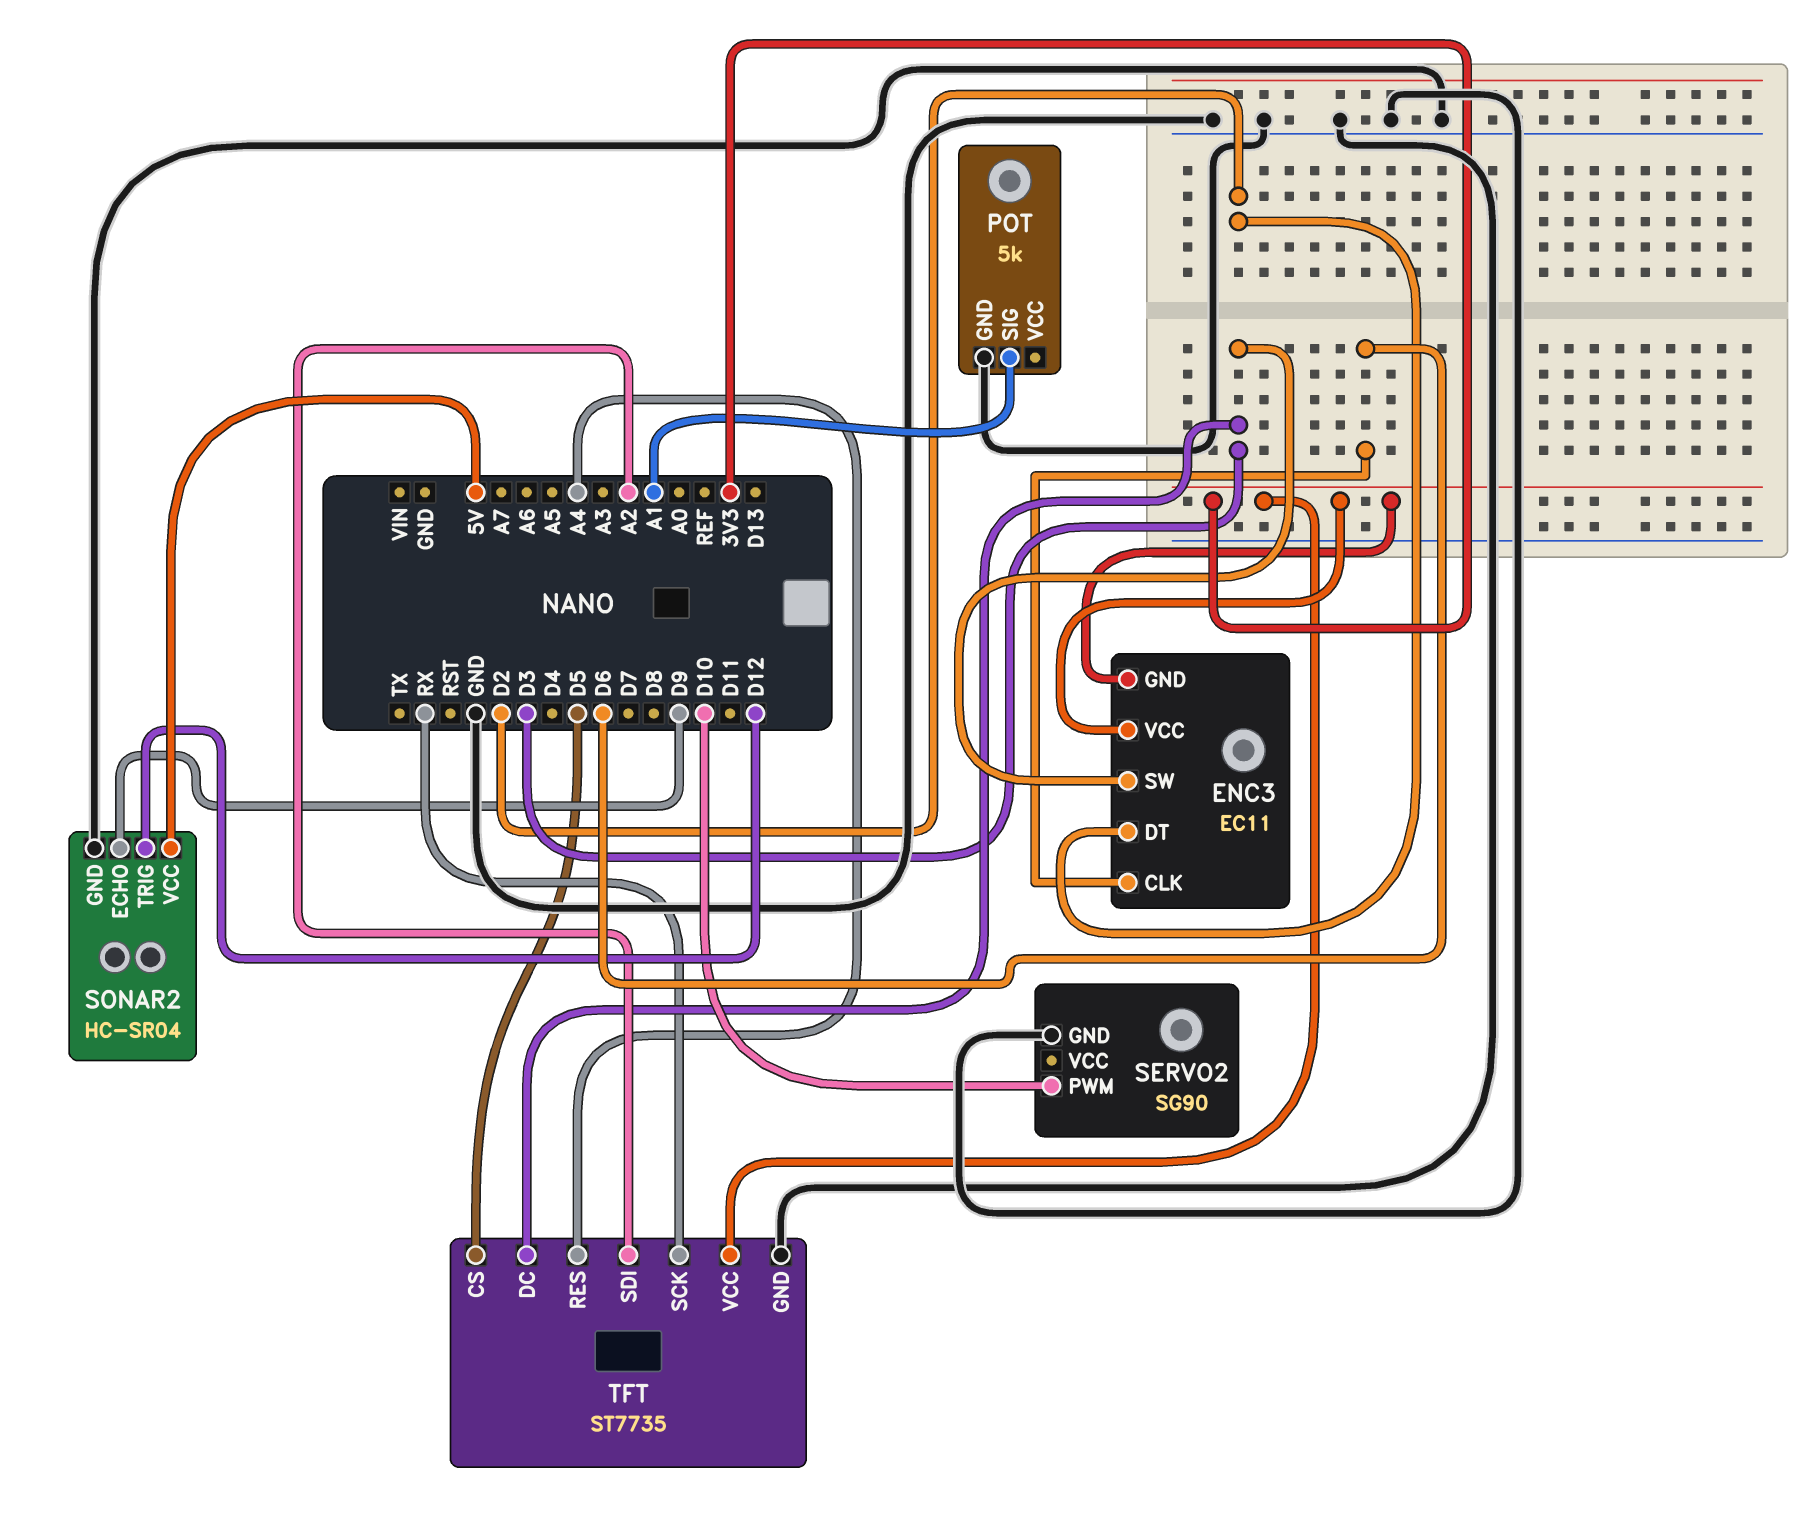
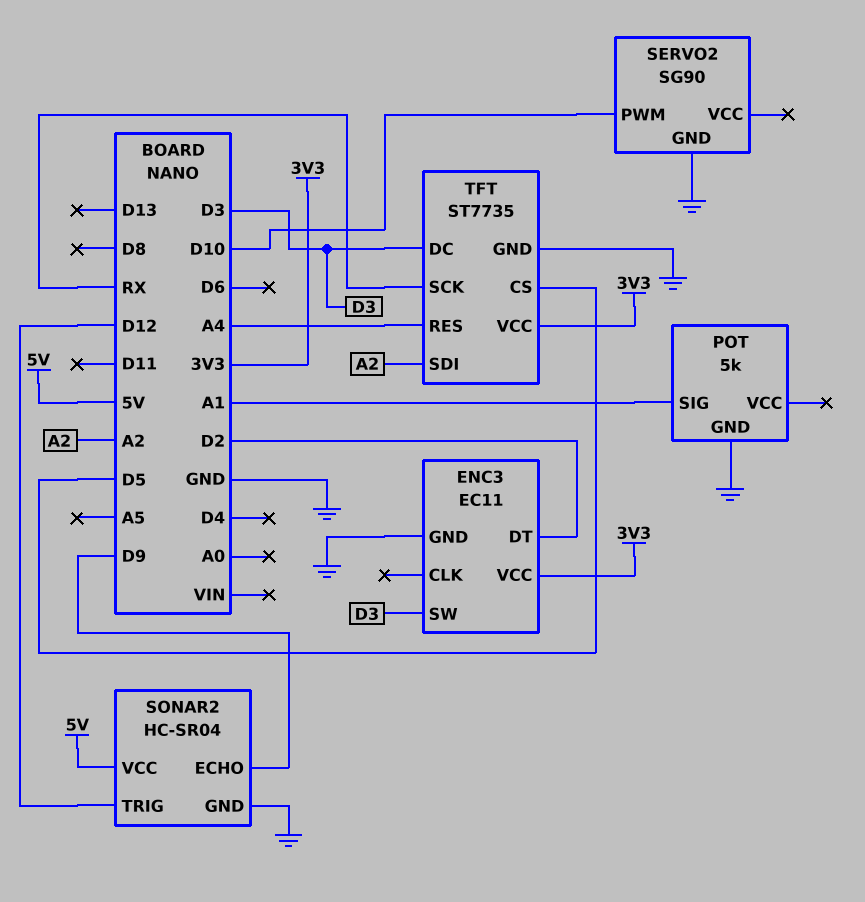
ENC3 pin CLK: D6 -> none
ENC3 pin GND: 3V3 -> GND

